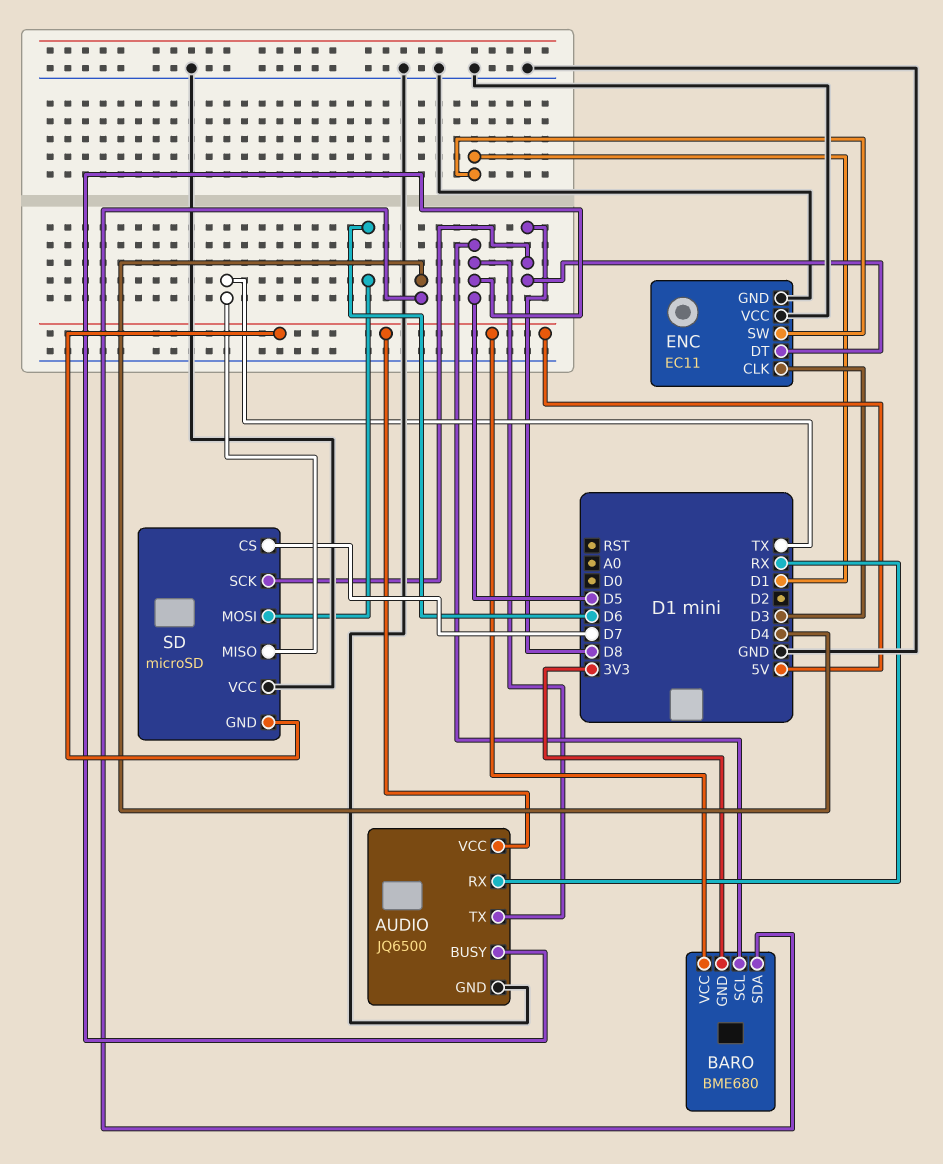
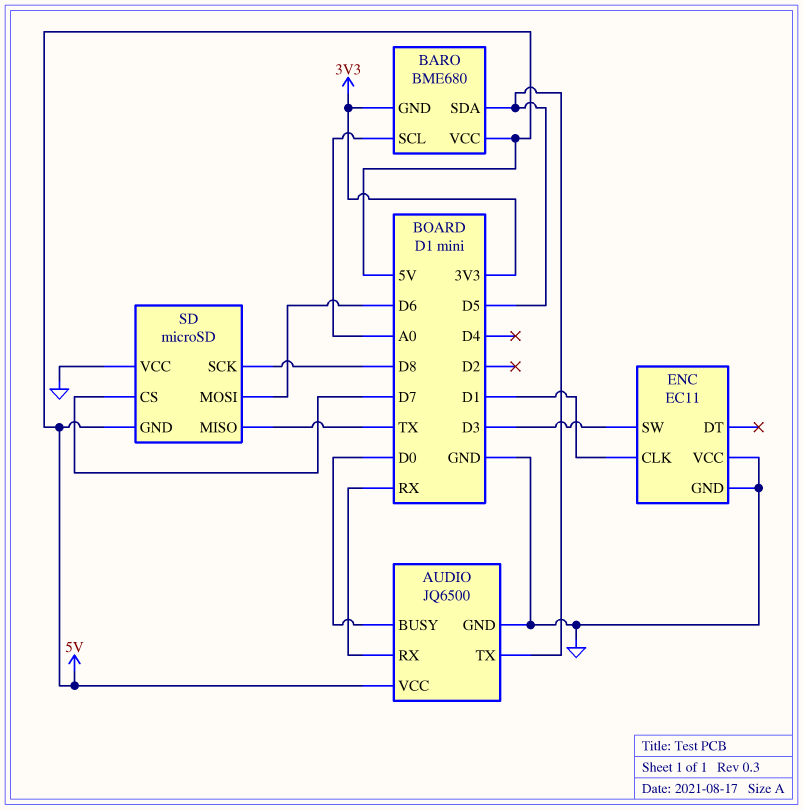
AUDIO pin BUSY: D5 -> D0
BARO pin SCL: D5 -> A0
BARO pin SDA: D4 -> D5
ENC pin CLK: D3 -> D1
ENC pin DT: D8 -> none
ENC pin SW: D1 -> D3

